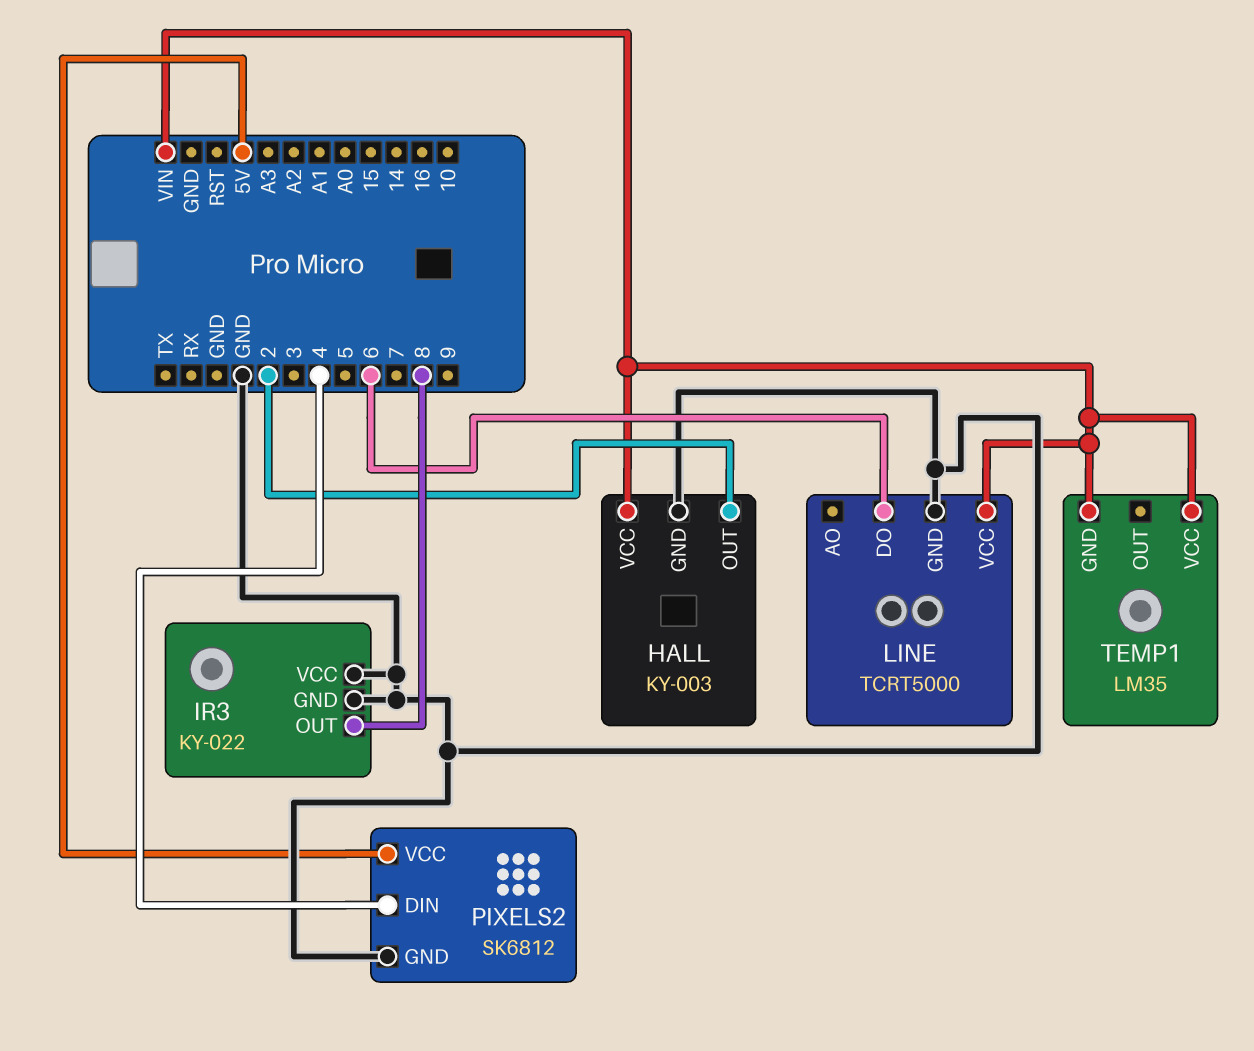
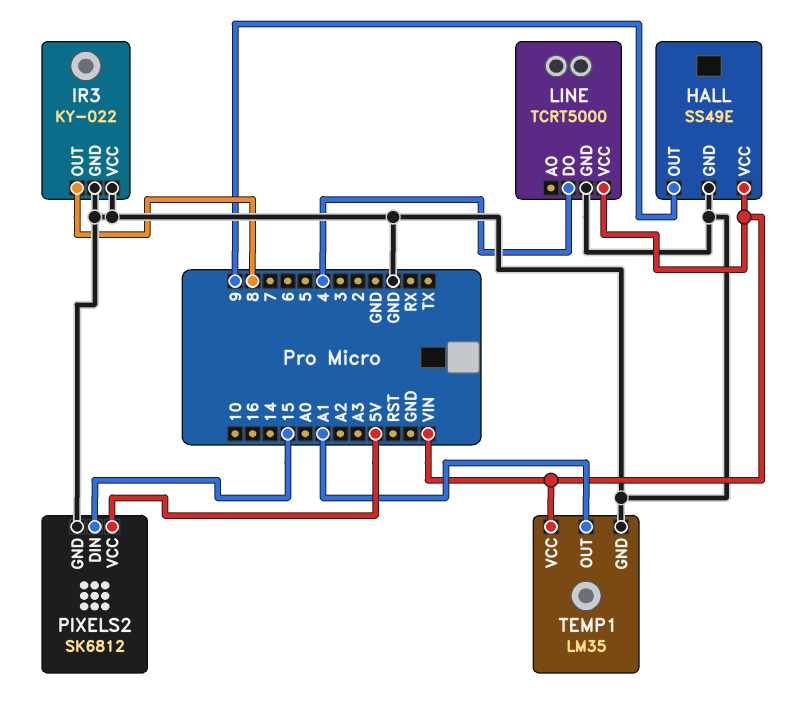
HALL: KY-003 -> SS49E
HALL pin OUT: 2 -> 9
LINE pin DO: 6 -> 4
PIXELS2 pin DIN: 4 -> 15
TEMP1 pin GND: VIN -> GND
TEMP1 pin OUT: none -> A1

